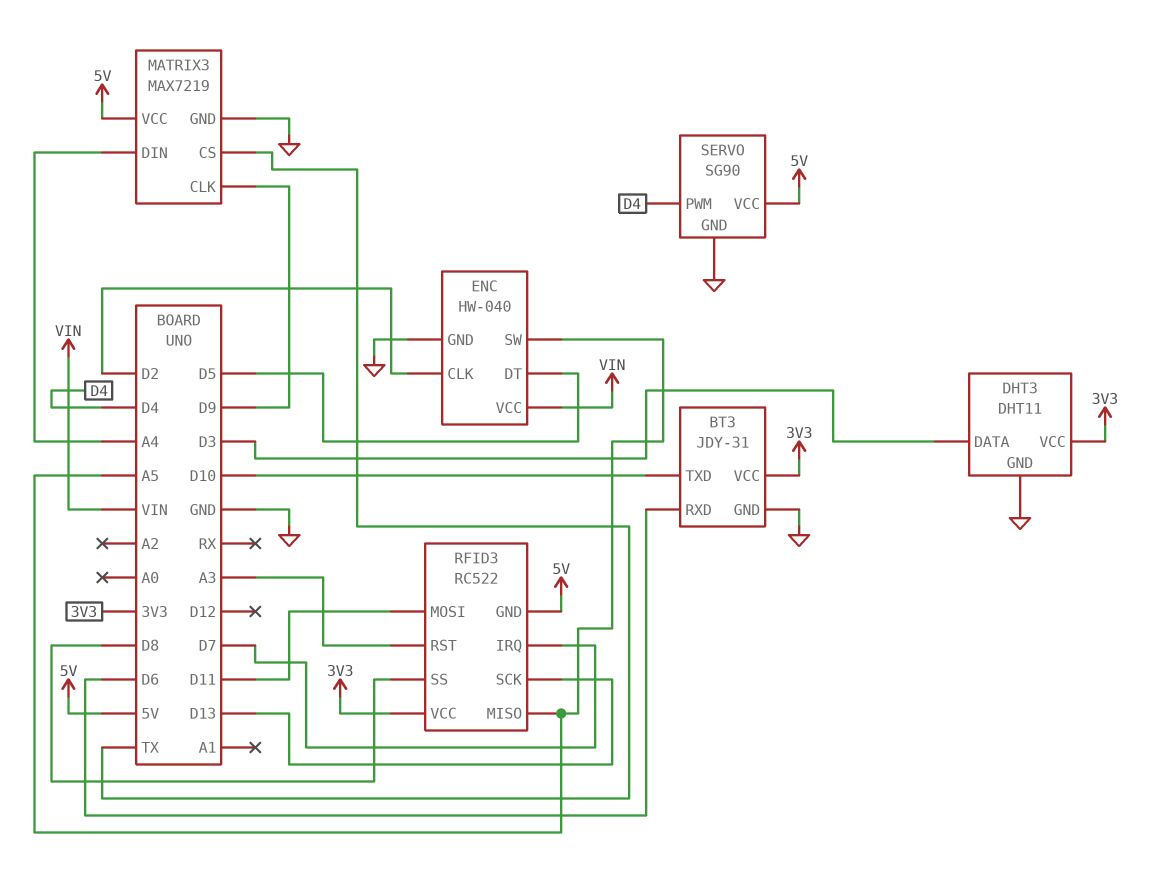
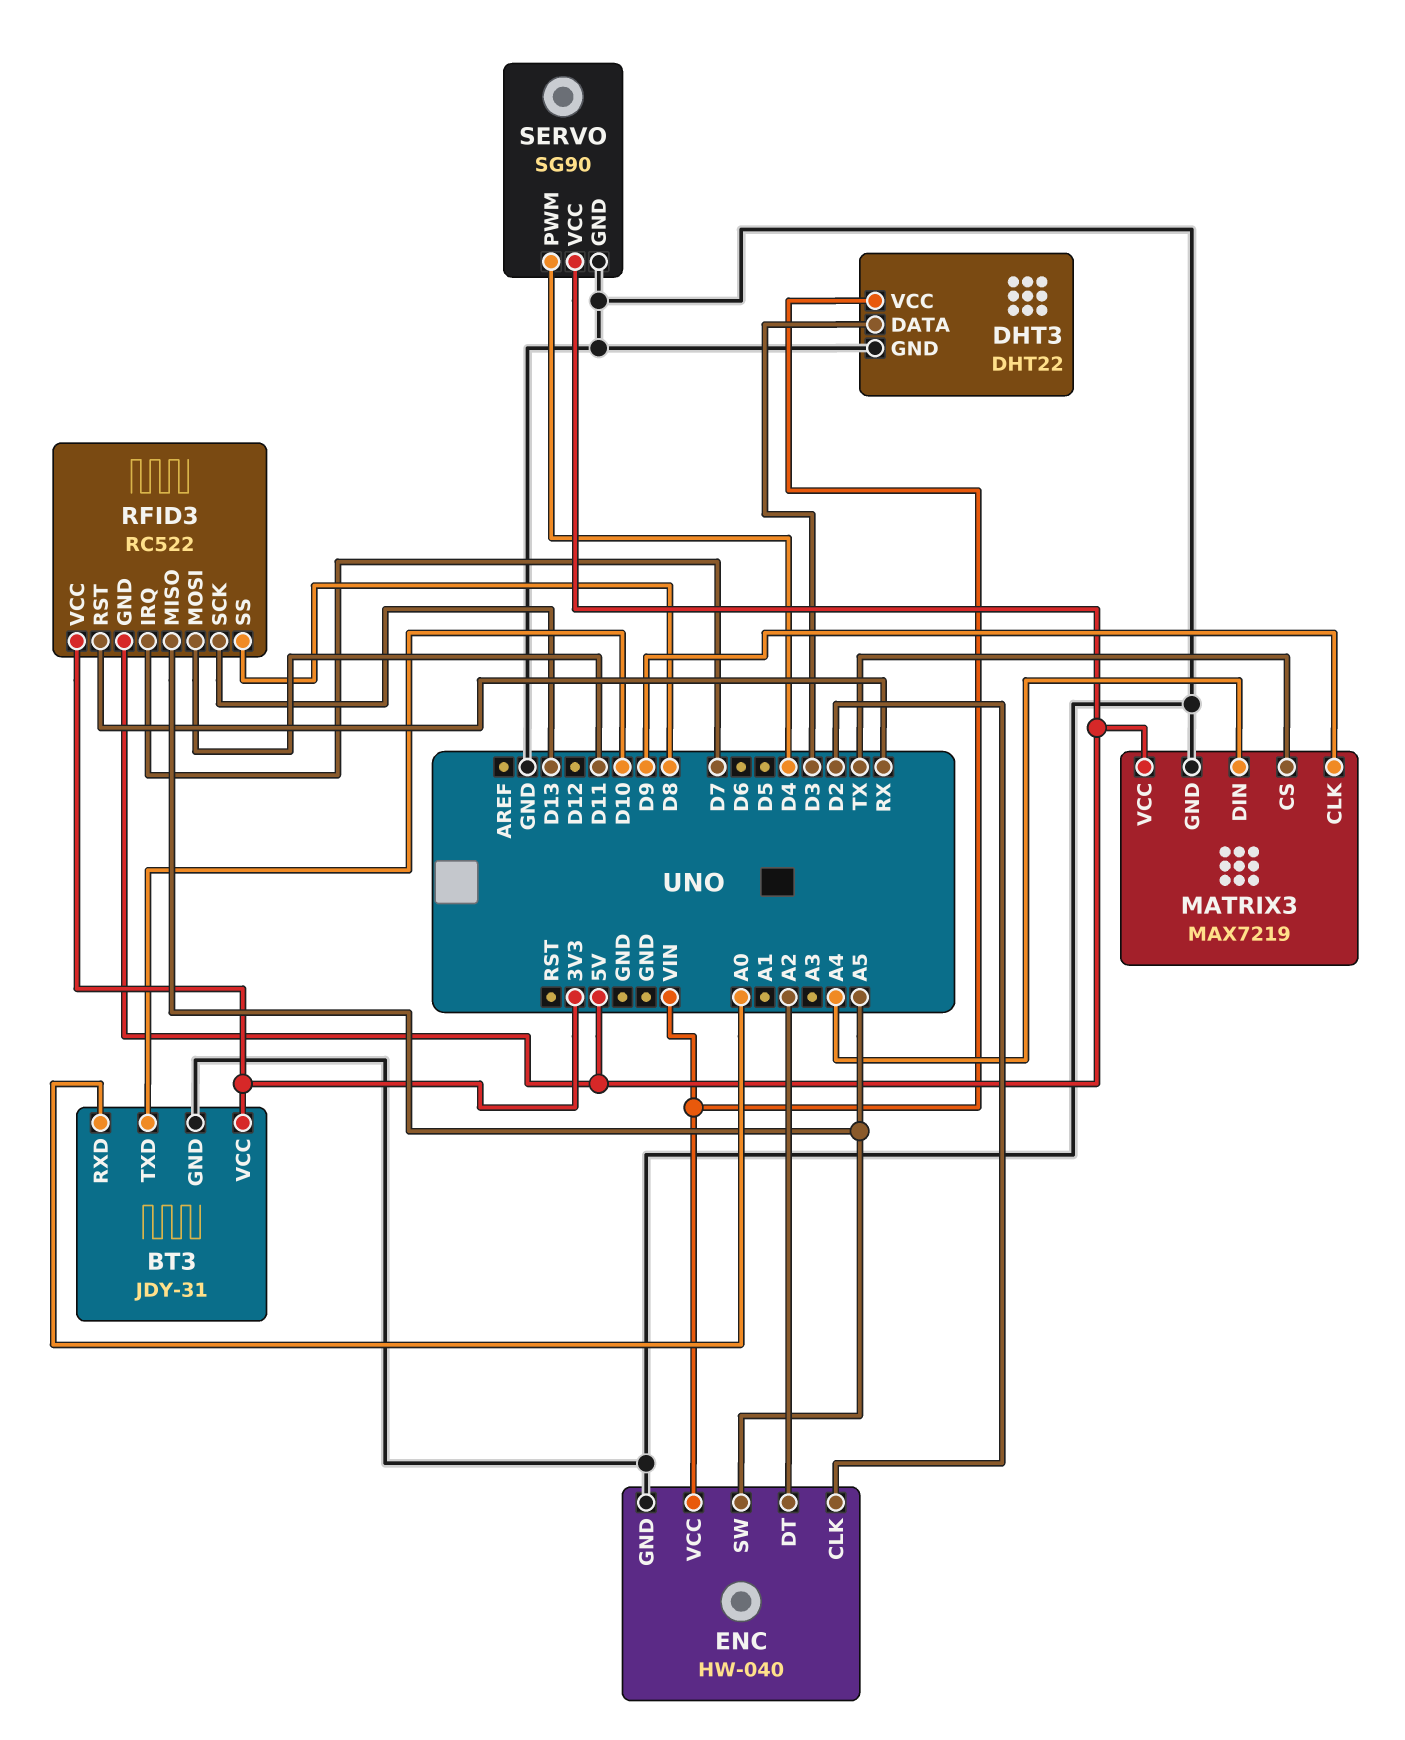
BT3 pin RXD: D6 -> A0
DHT3: DHT11 -> DHT22
DHT3 pin VCC: 3V3 -> VIN
ENC pin DT: D5 -> A2
RFID3 pin RST: A3 -> RX

